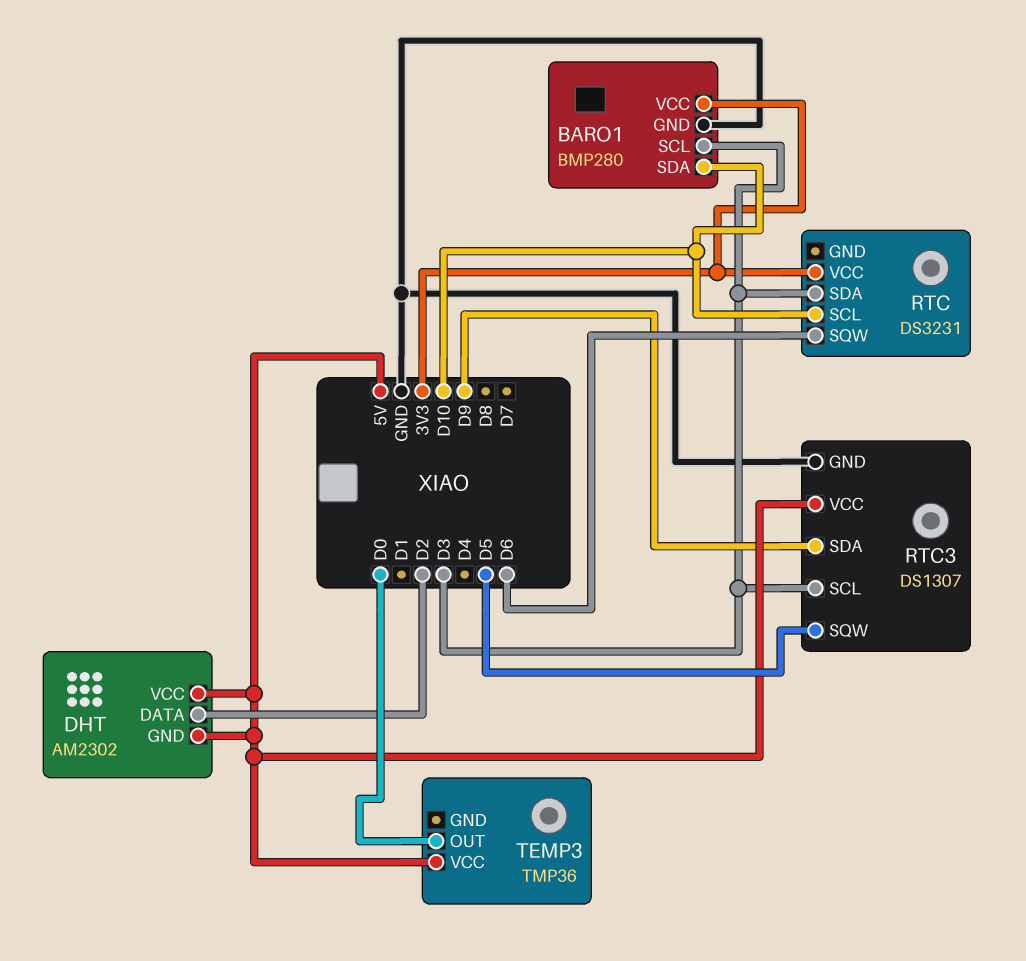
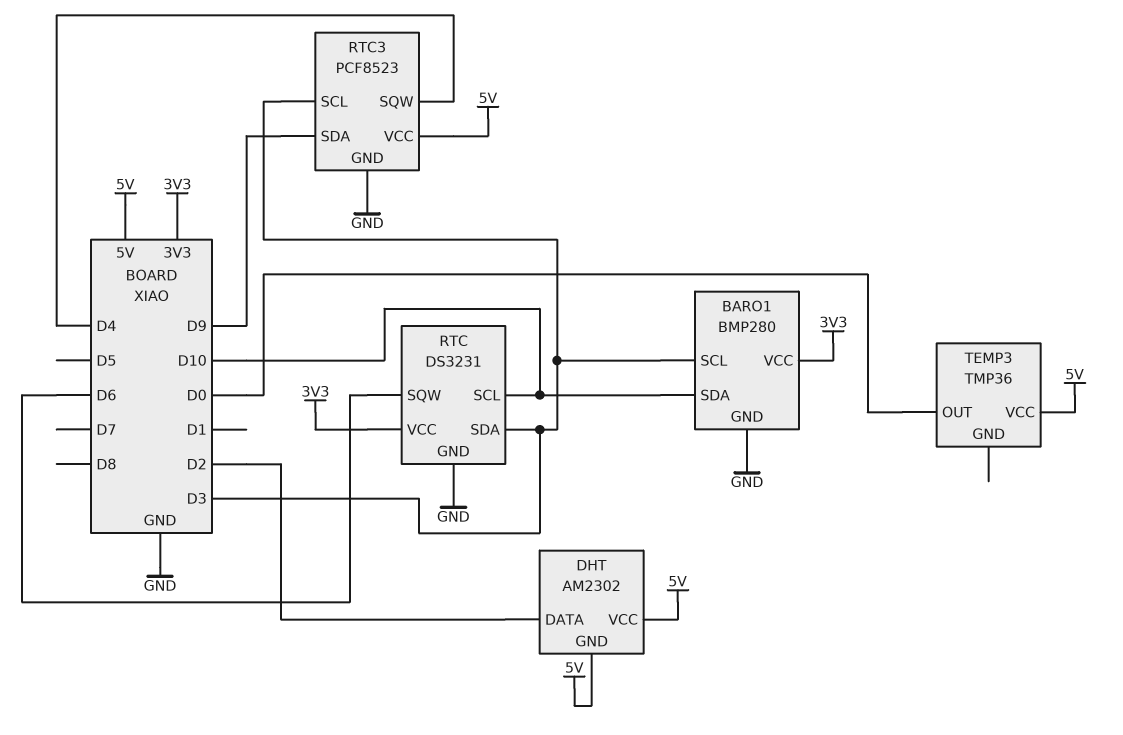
RTC pin GND: none -> GND
RTC3: DS1307 -> PCF8523
RTC3 pin SQW: D5 -> D4

